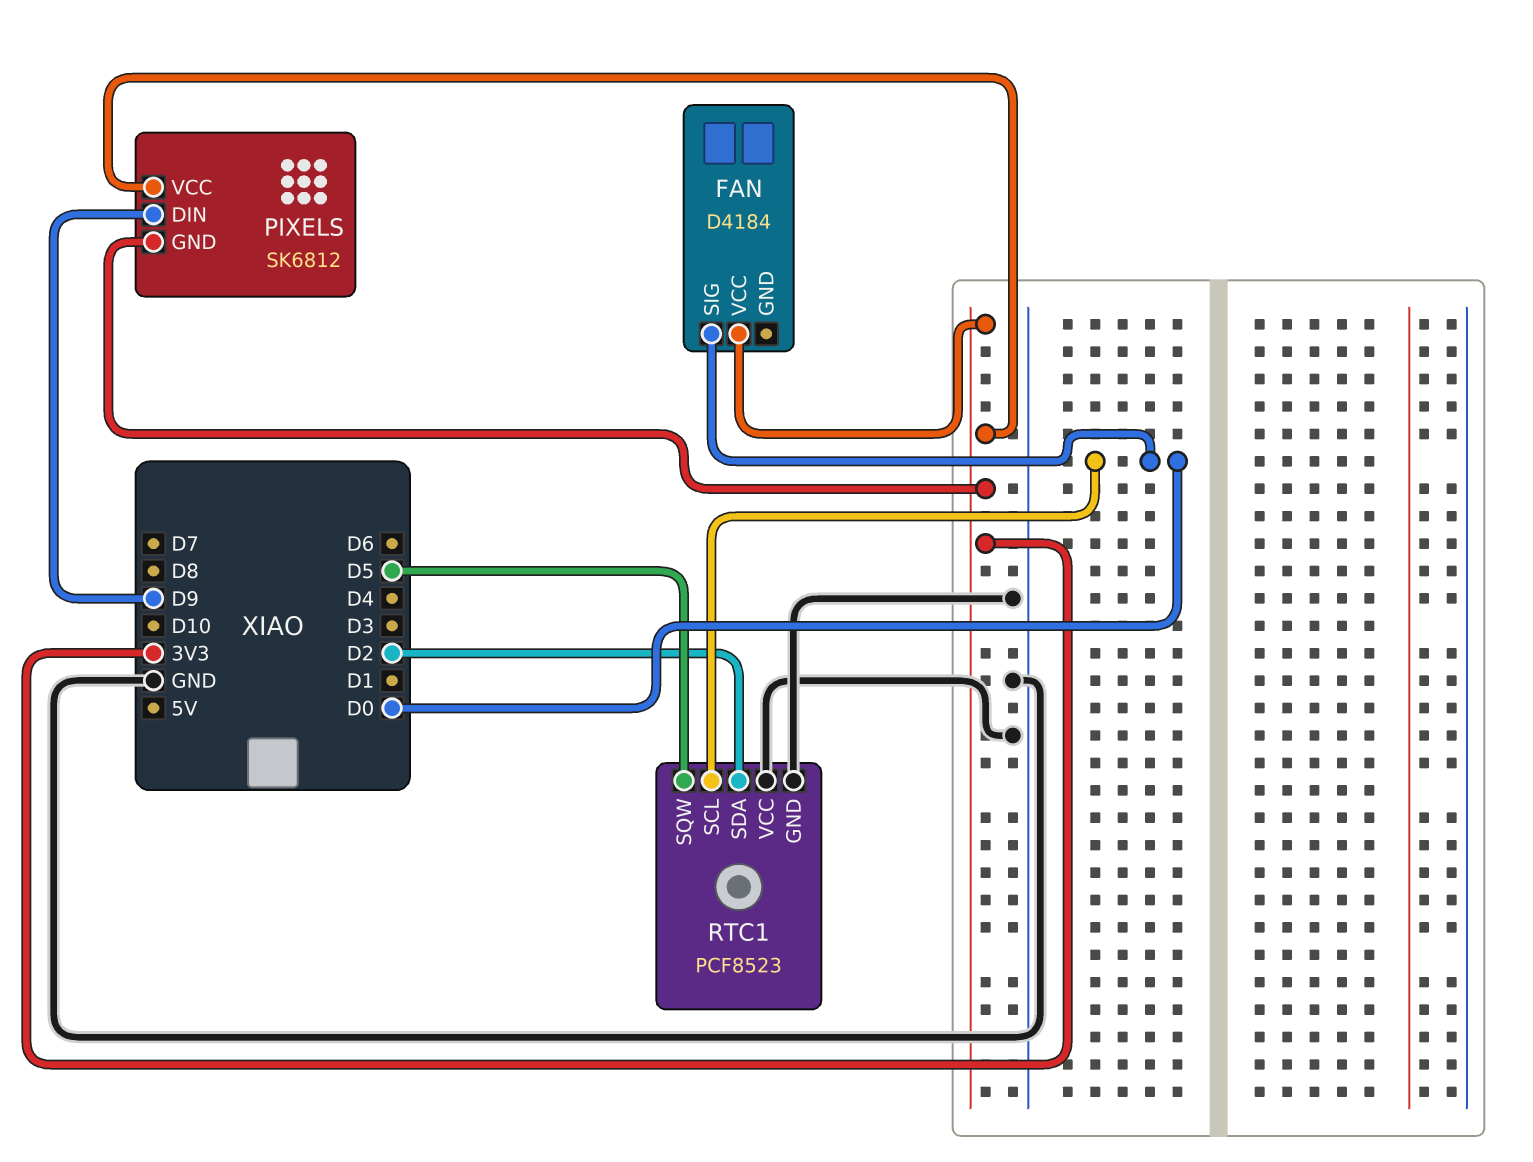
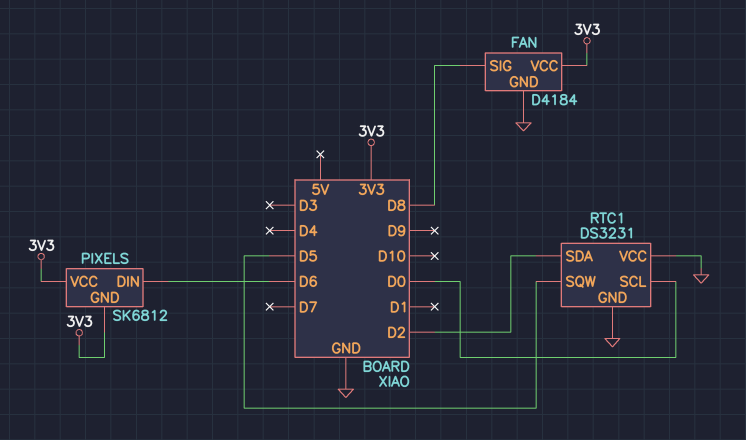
FAN pin GND: none -> GND
FAN pin SIG: D0 -> D8
PIXELS pin DIN: D9 -> D6
RTC1: PCF8523 -> DS3231

